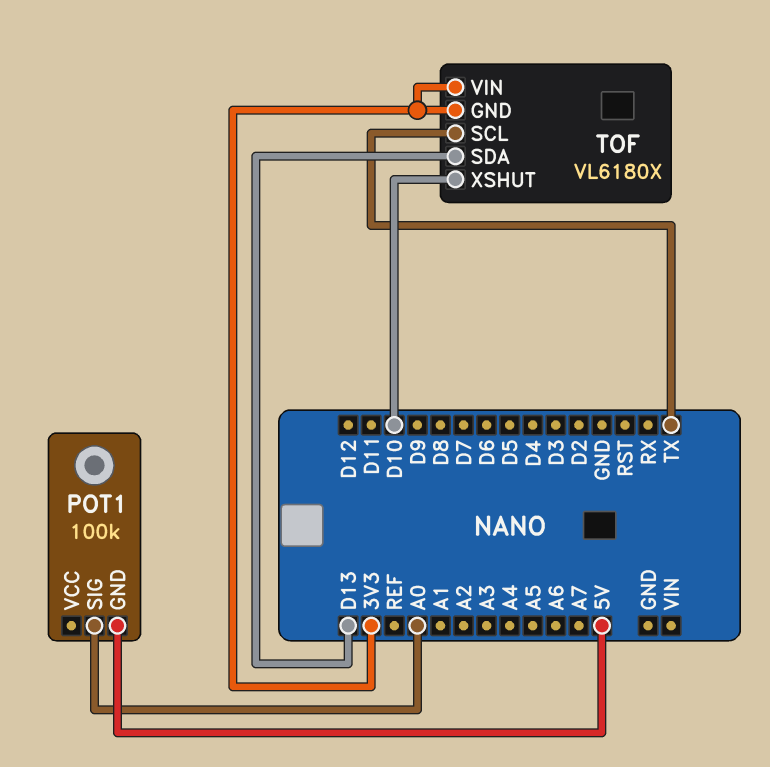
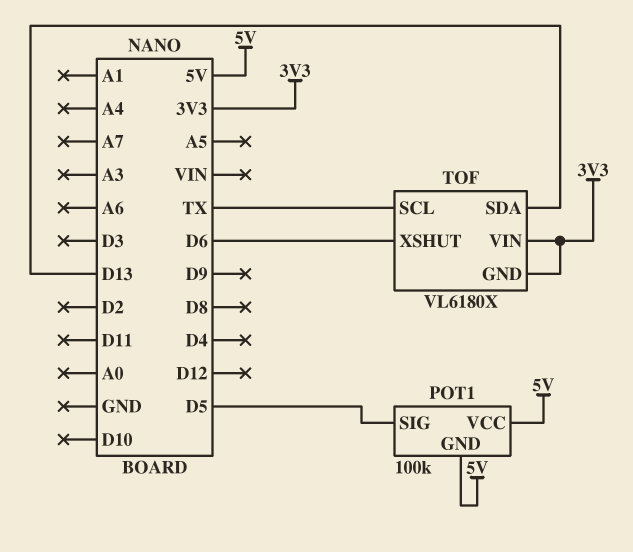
POT1 pin SIG: A0 -> D5
POT1 pin VCC: none -> 5V
TOF pin XSHUT: D10 -> D6

